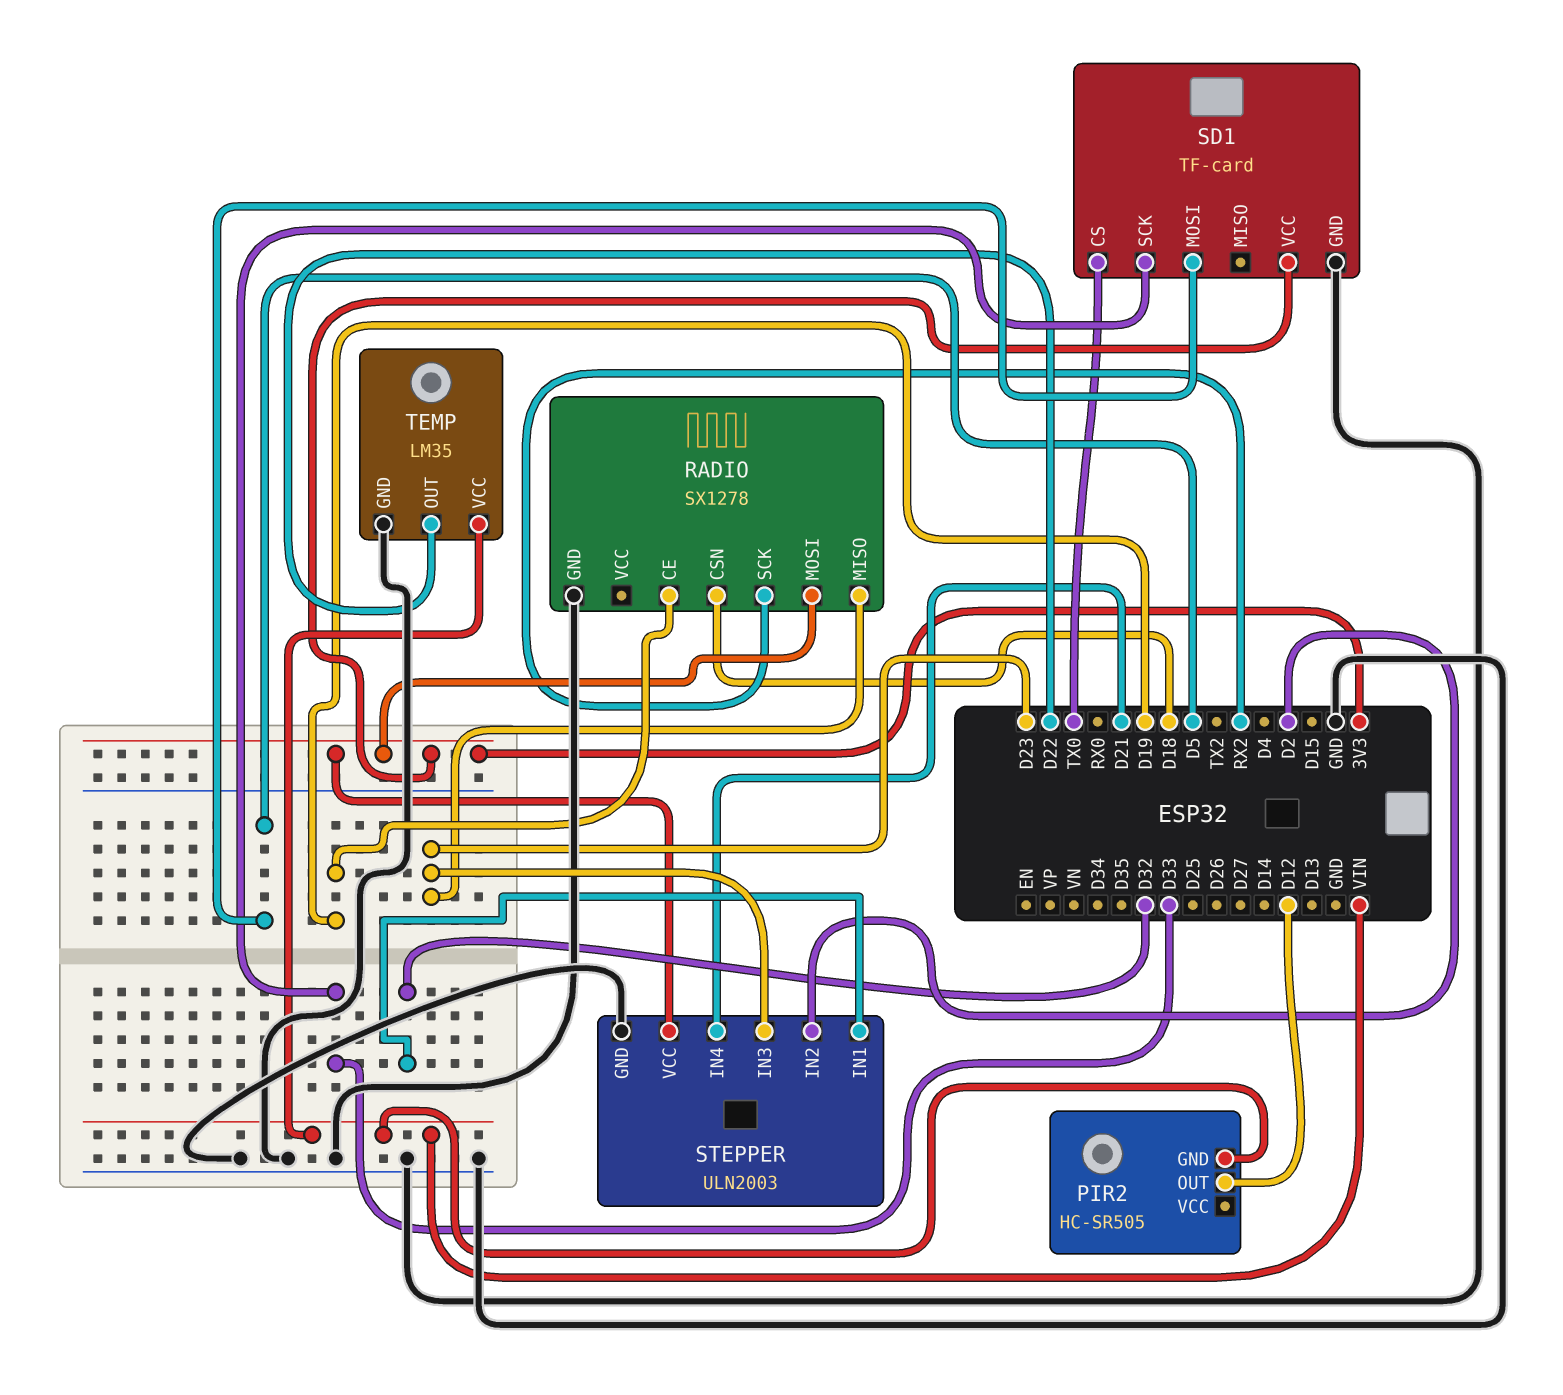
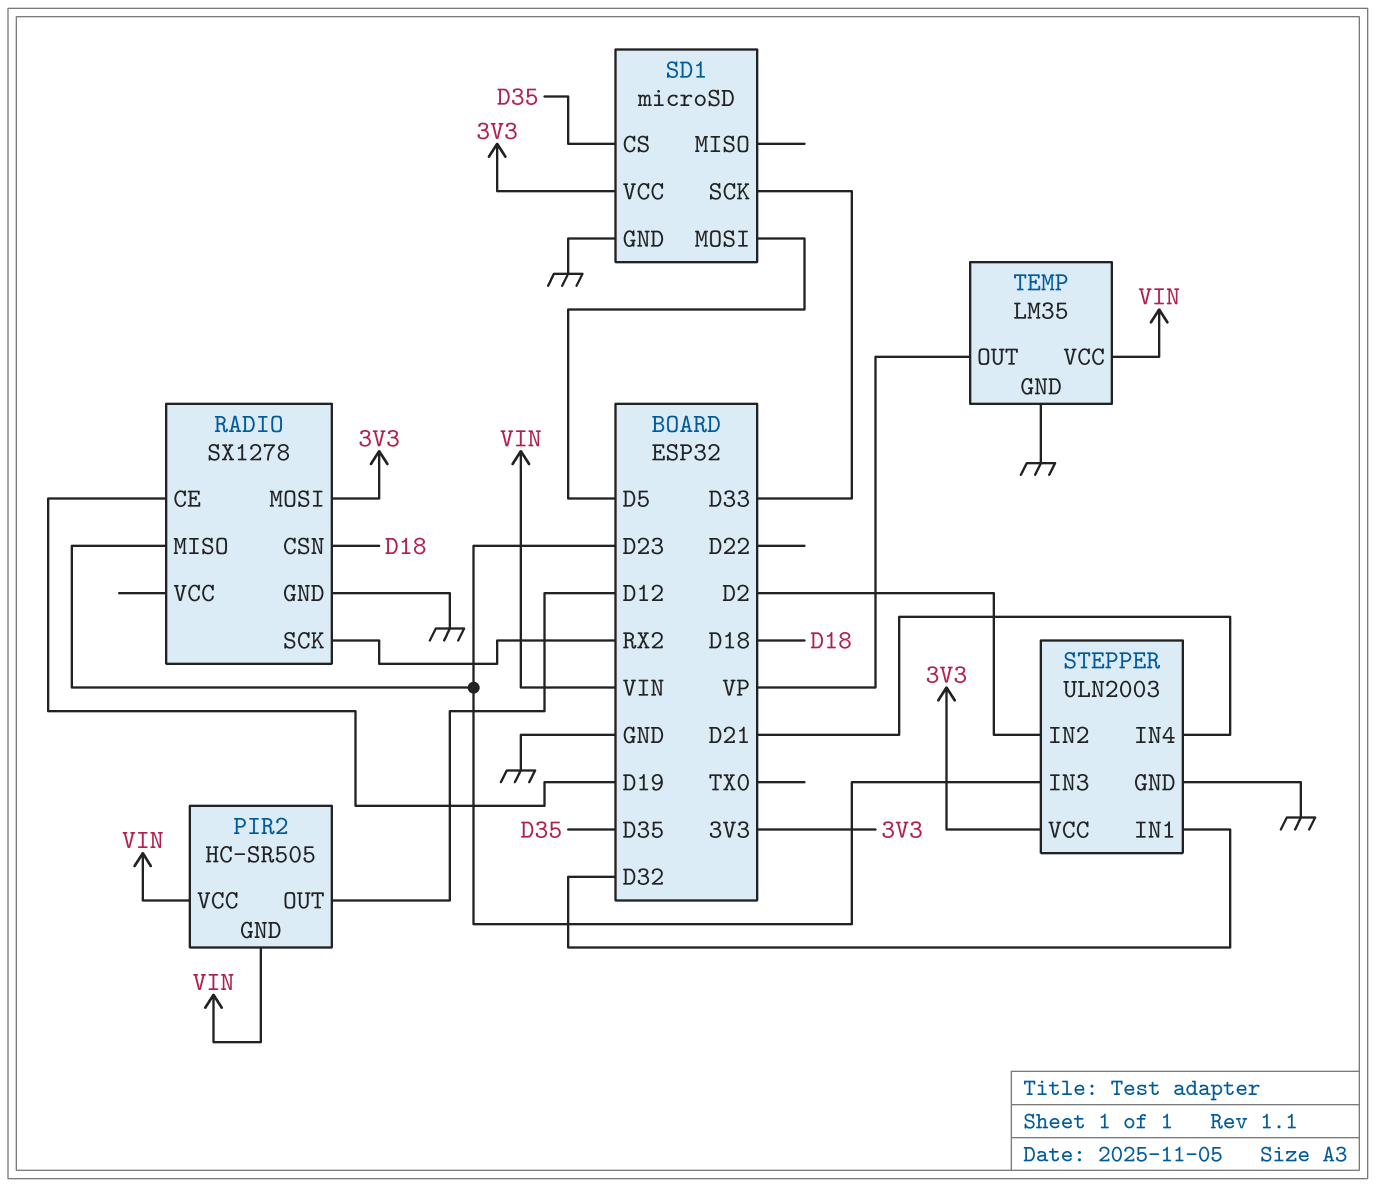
PIR2 pin VCC: none -> VIN
SD1: TF-card -> microSD
SD1 pin CS: TX0 -> D35
TEMP pin OUT: D22 -> VP

